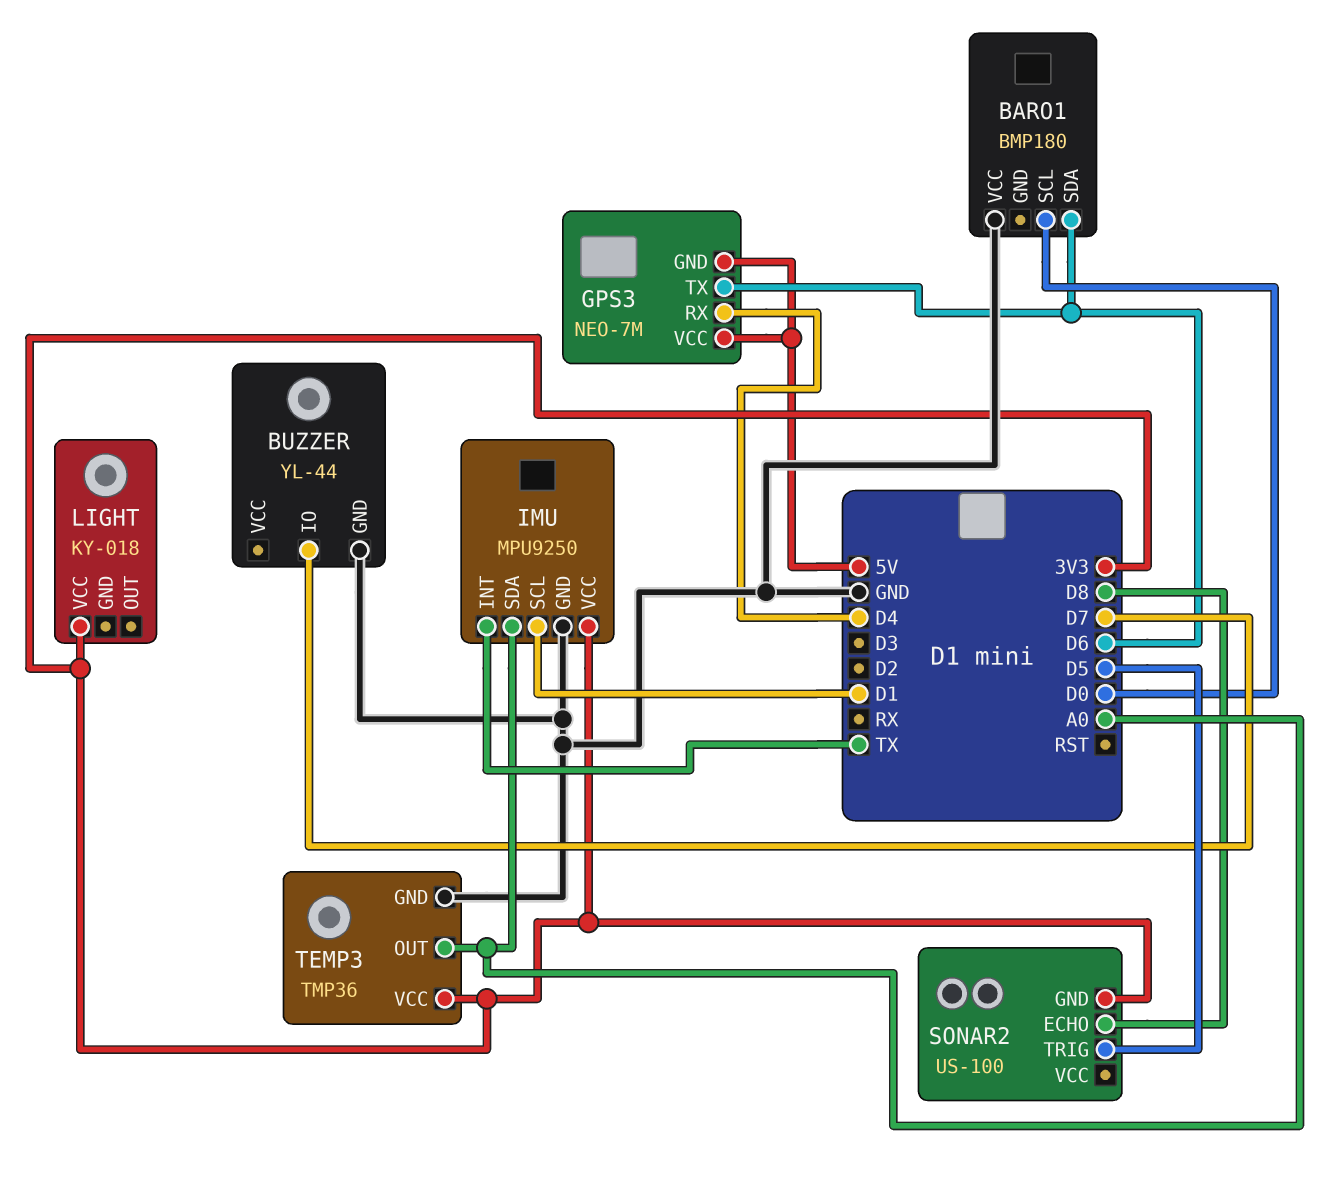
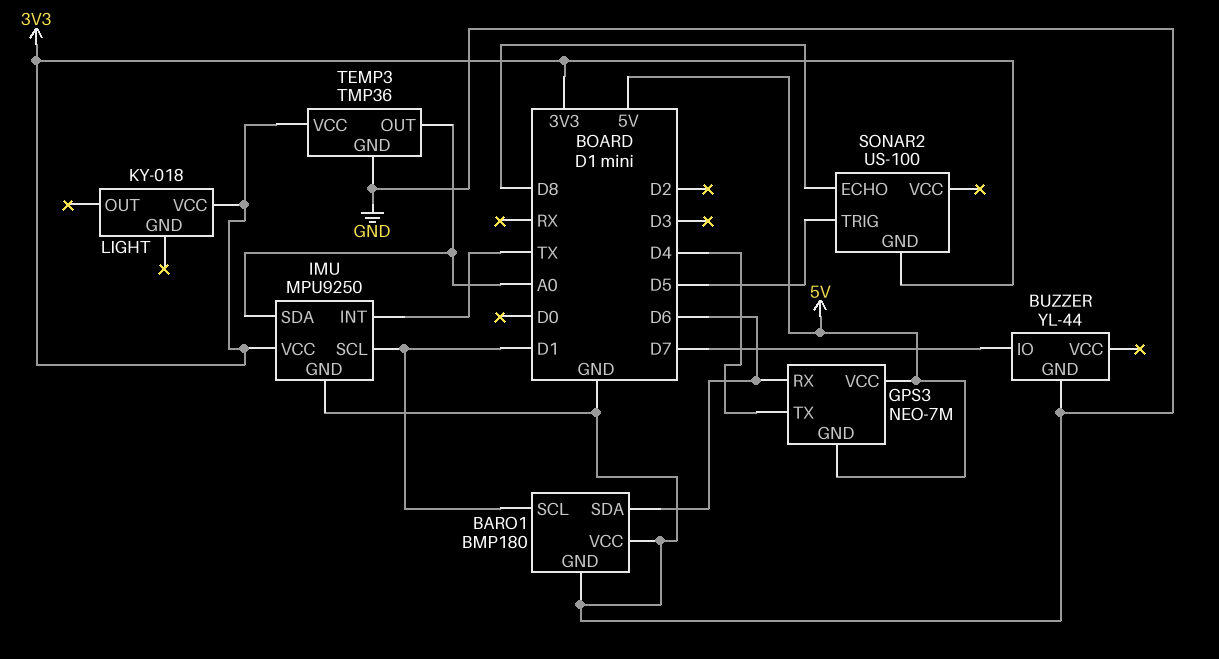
BARO1 pin GND: none -> GND
BARO1 pin SCL: D0 -> D1
GPS3 pin RX: D4 -> D6
GPS3 pin TX: D6 -> D4

